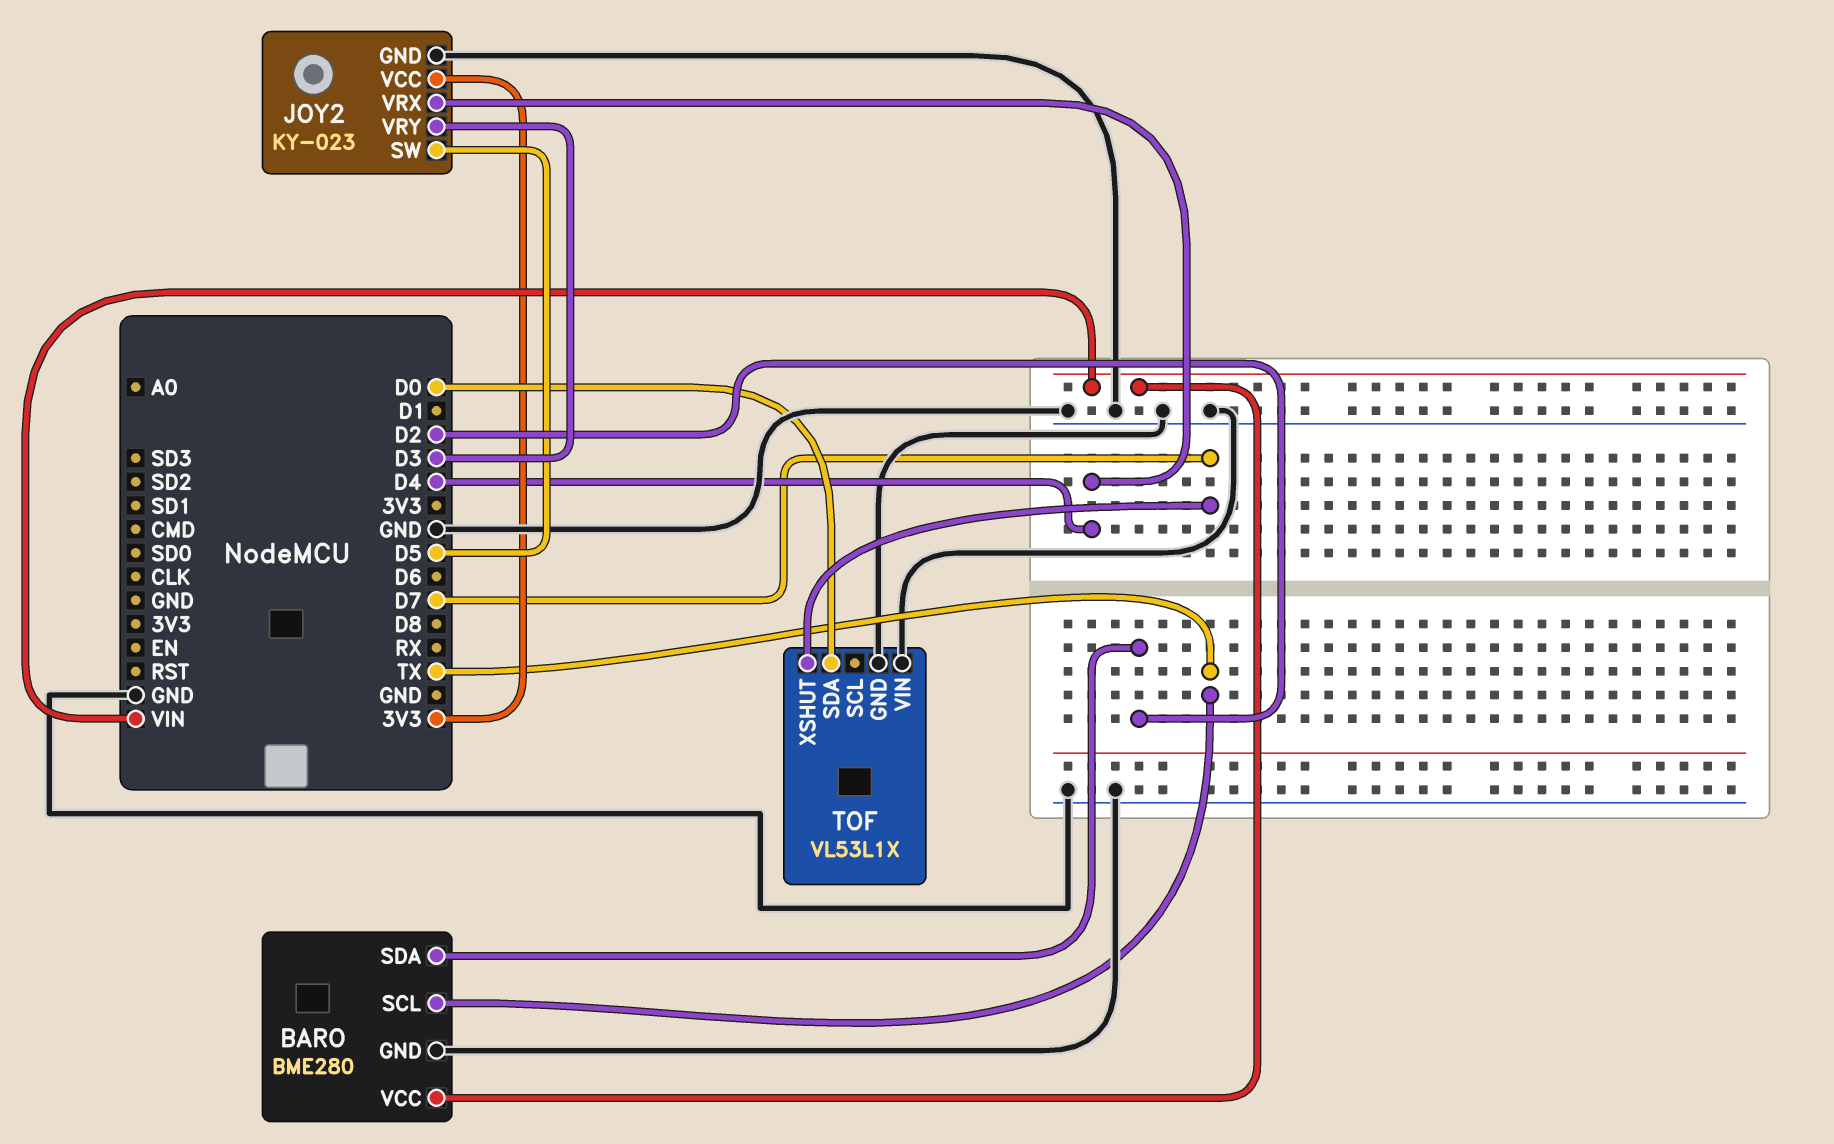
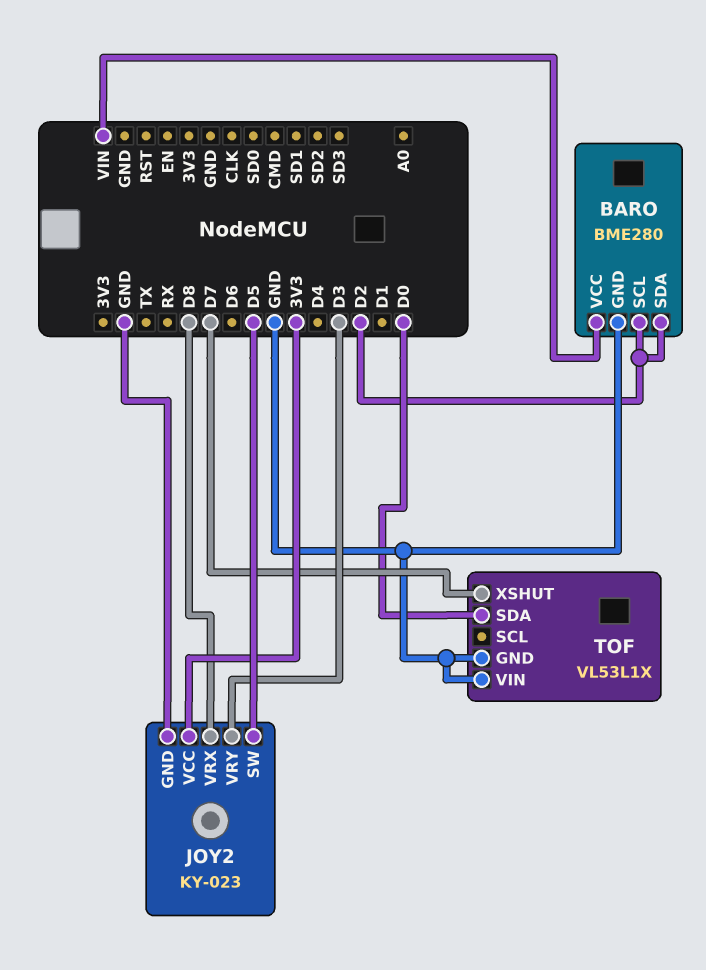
BARO pin SCL: TX -> D2
JOY2 pin VRX: D4 -> D8

